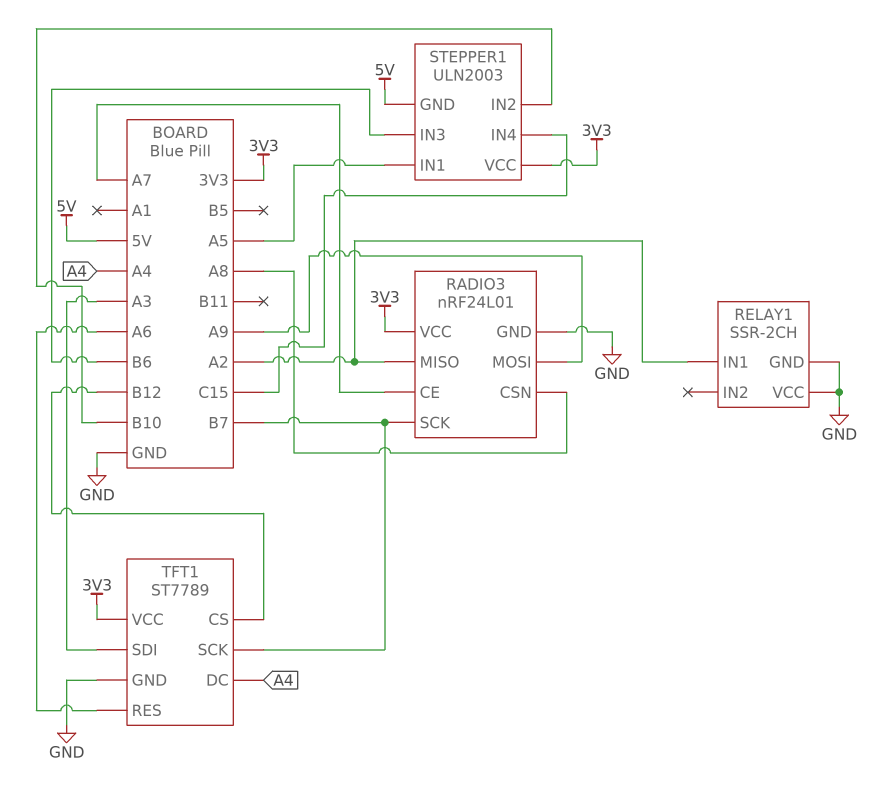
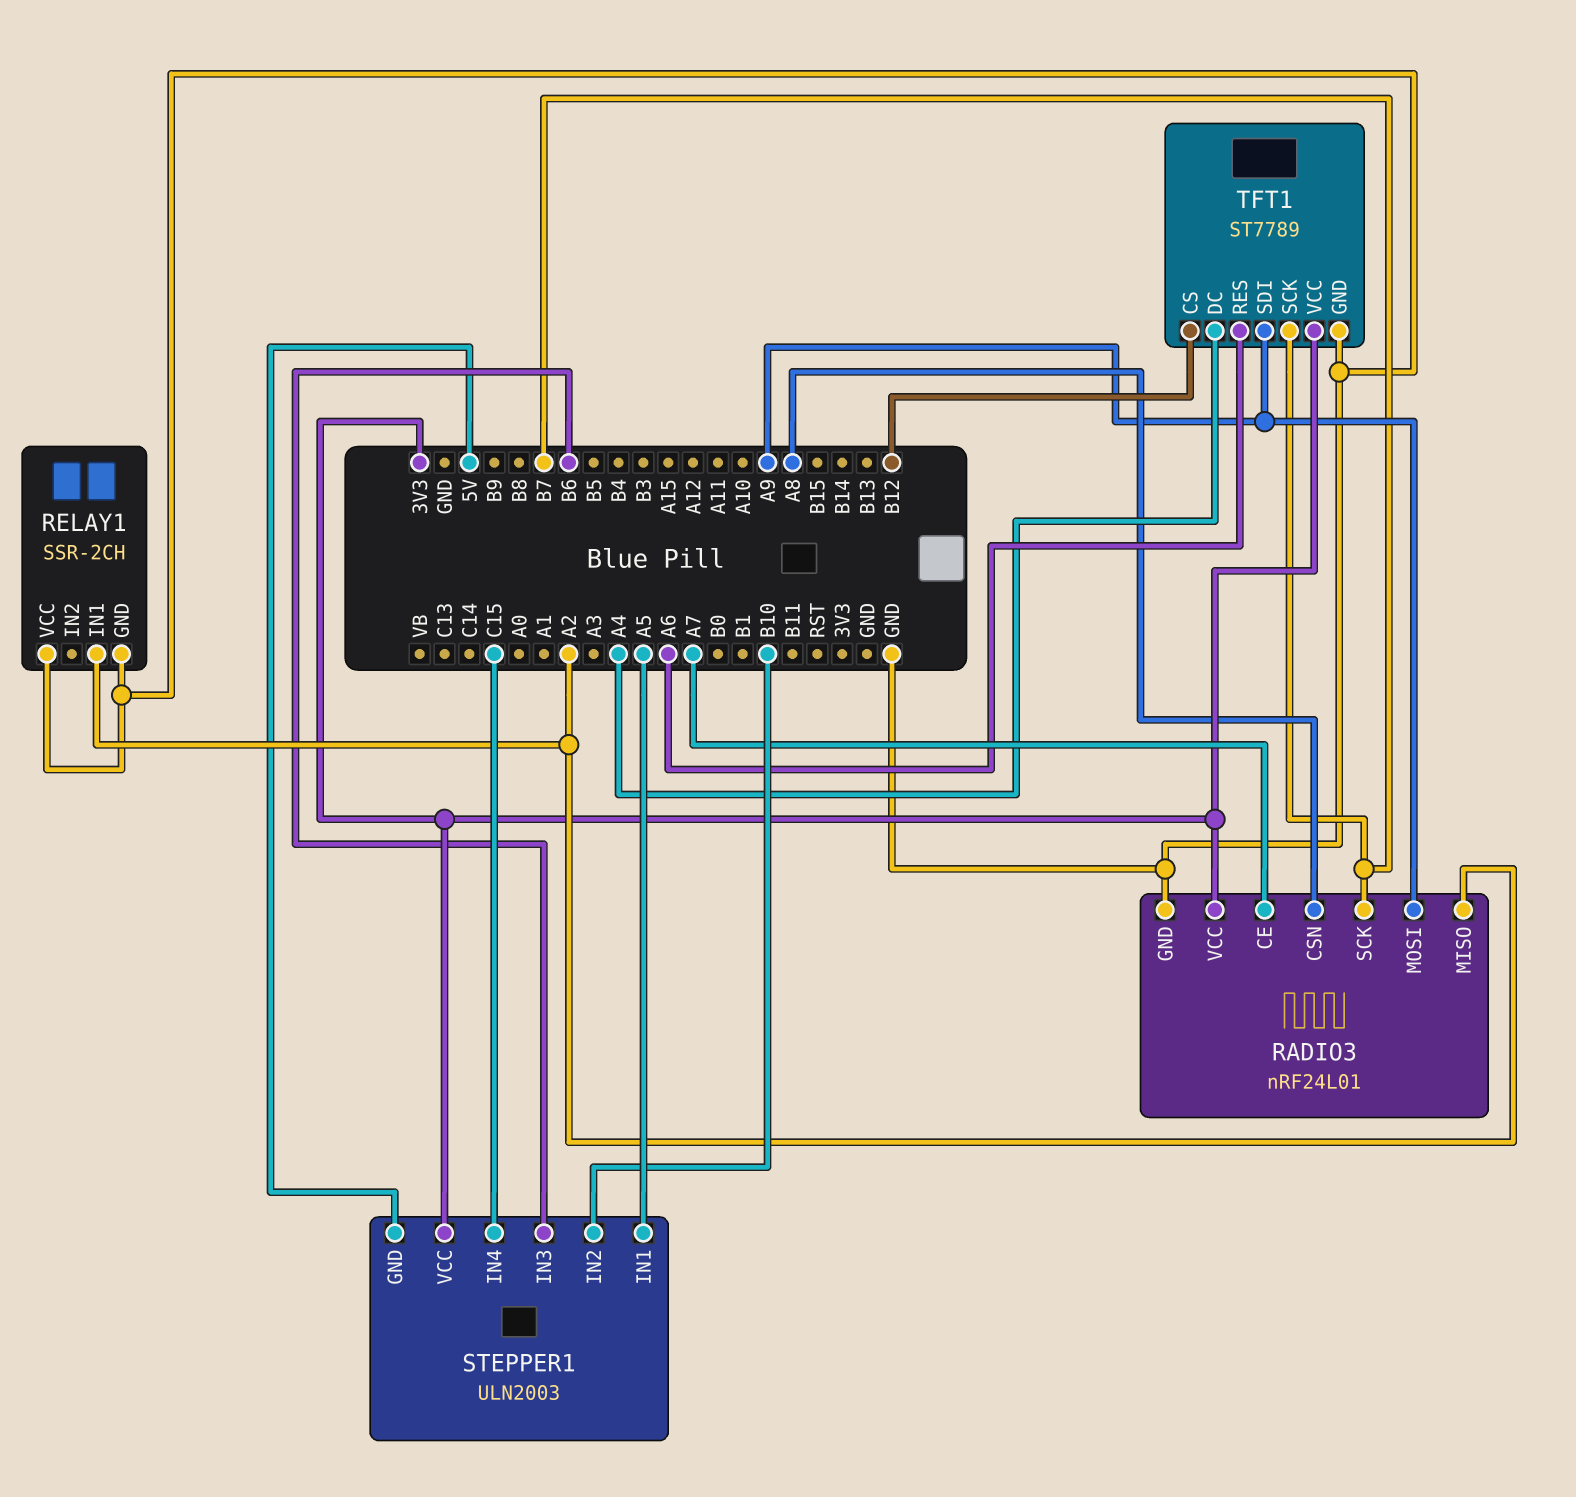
TFT1 pin SDI: A3 -> A9

